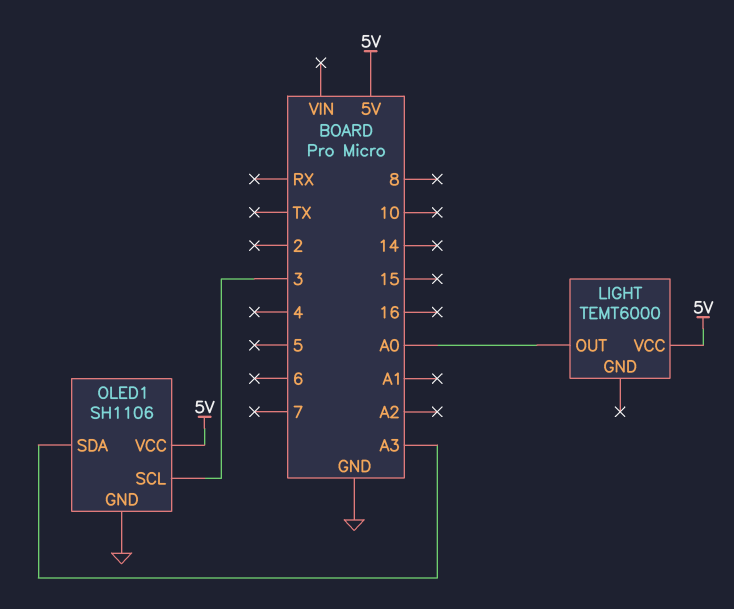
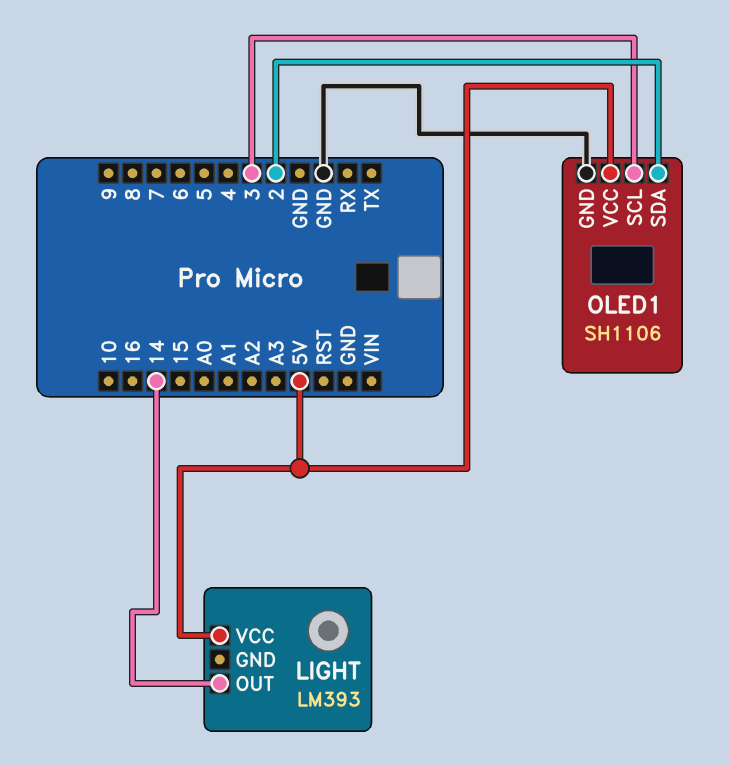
LIGHT: TEMT6000 -> LM393
LIGHT pin OUT: A0 -> 14
OLED1 pin SDA: A3 -> 2

